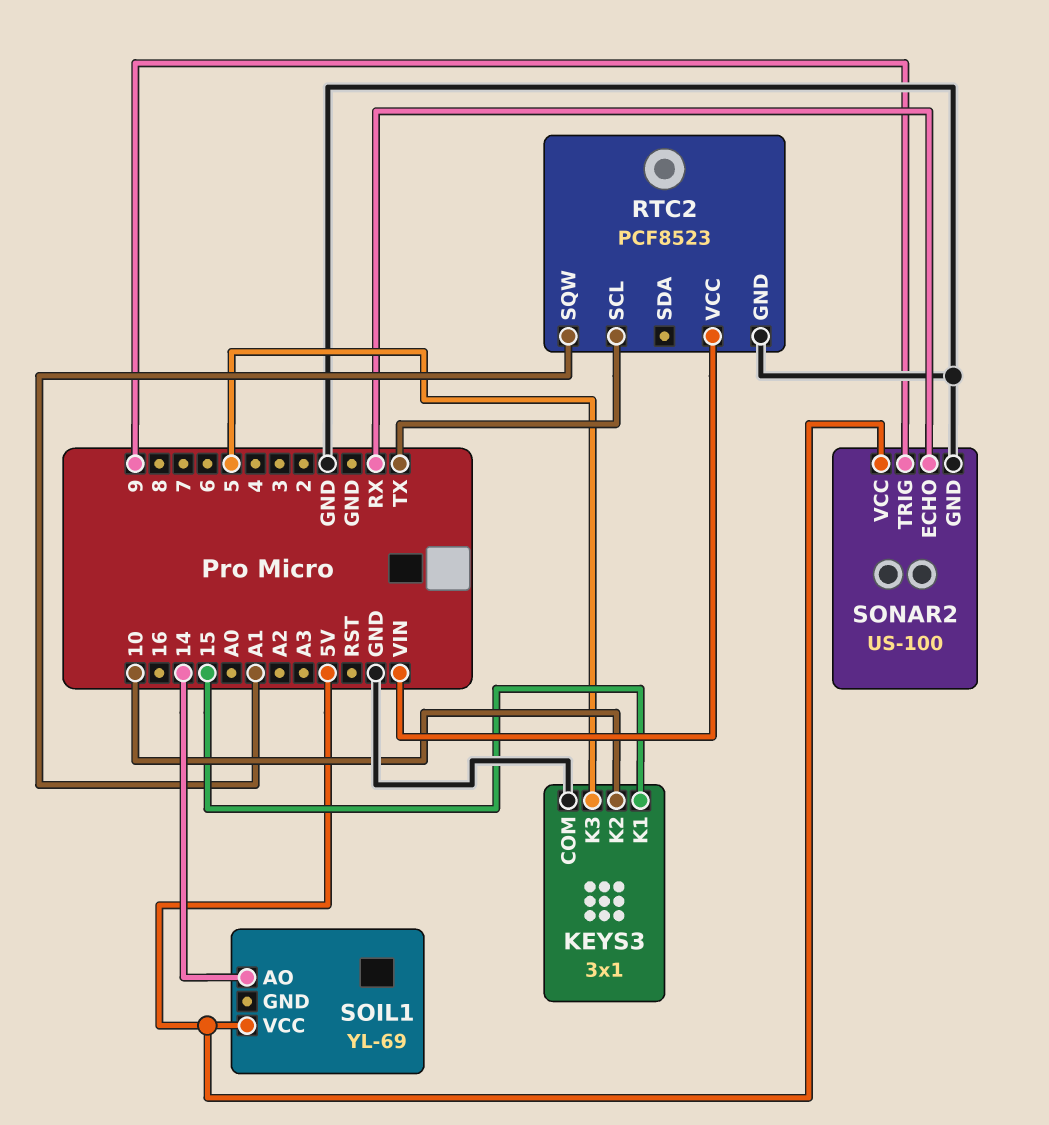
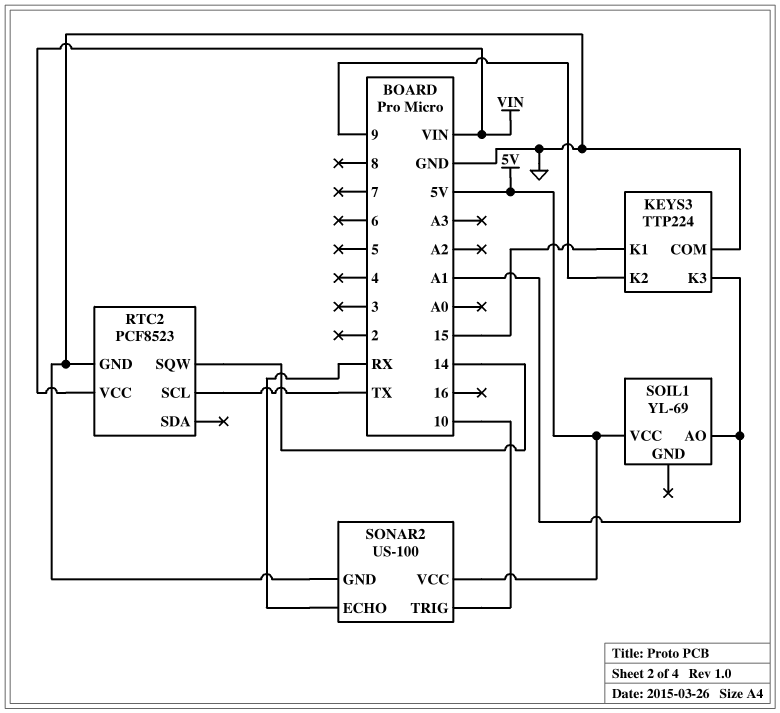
KEYS3: 3x1 -> TTP224
KEYS3 pin K2: 10 -> 9
KEYS3 pin K3: 5 -> A1
RTC2 pin SQW: A1 -> 14
SOIL1 pin AO: 14 -> A1
SONAR2 pin TRIG: 9 -> 10

